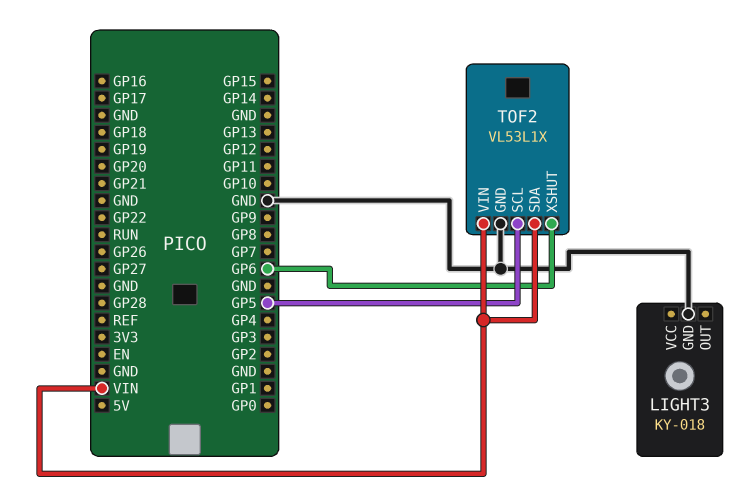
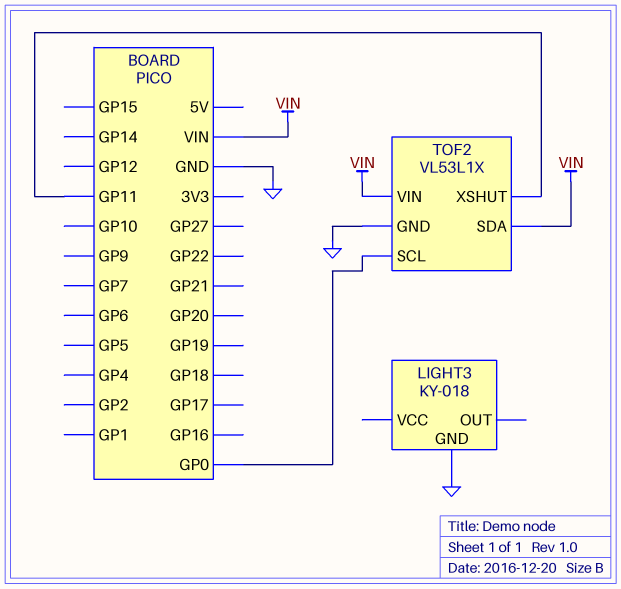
TOF2 pin SCL: GP5 -> GP0
TOF2 pin XSHUT: GP6 -> GP11

